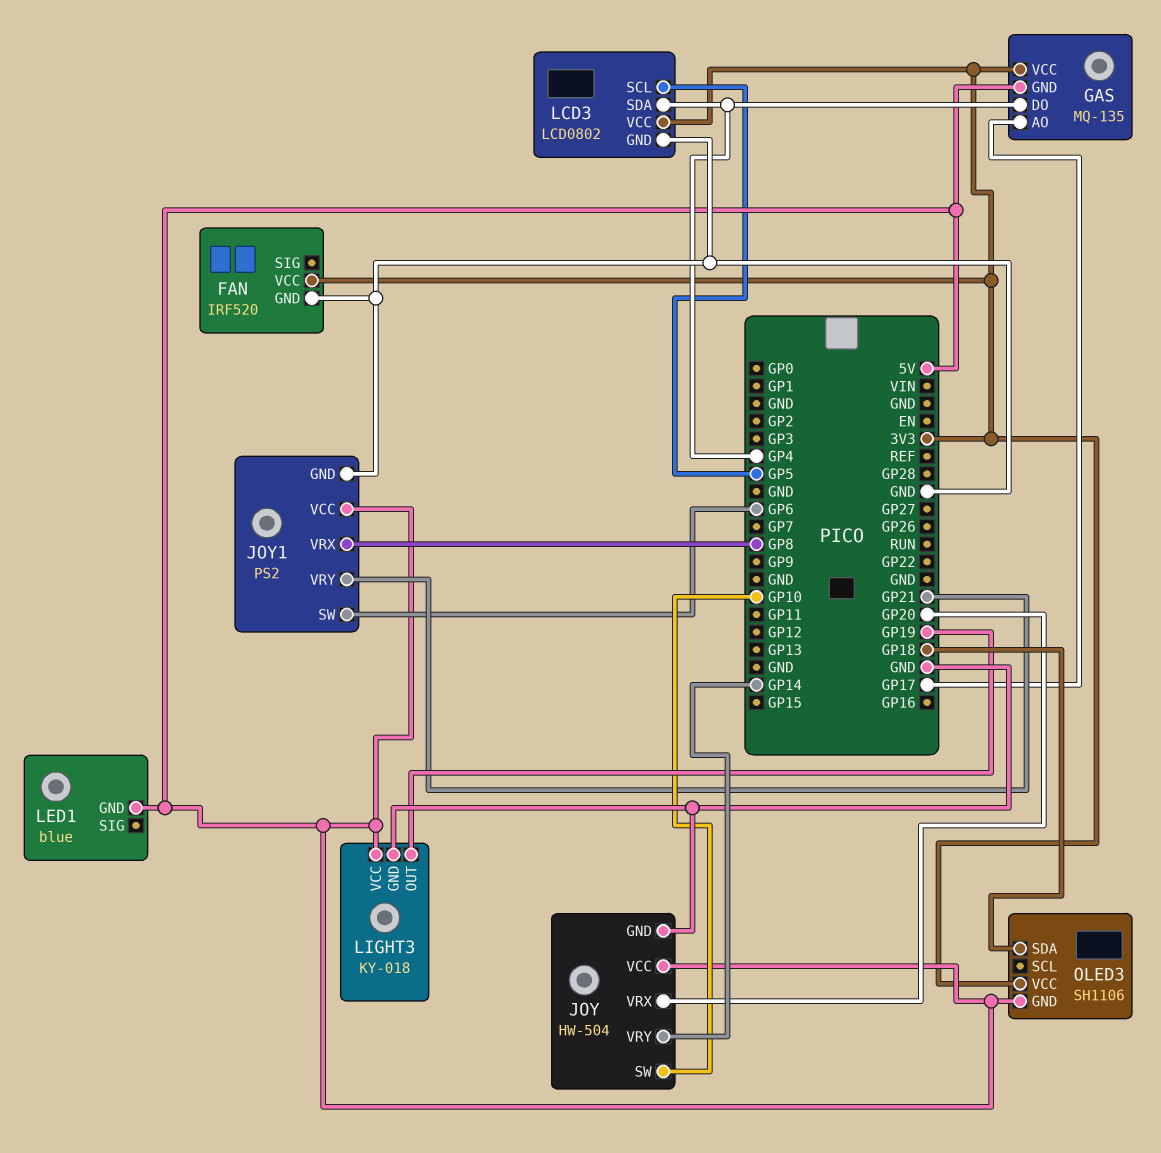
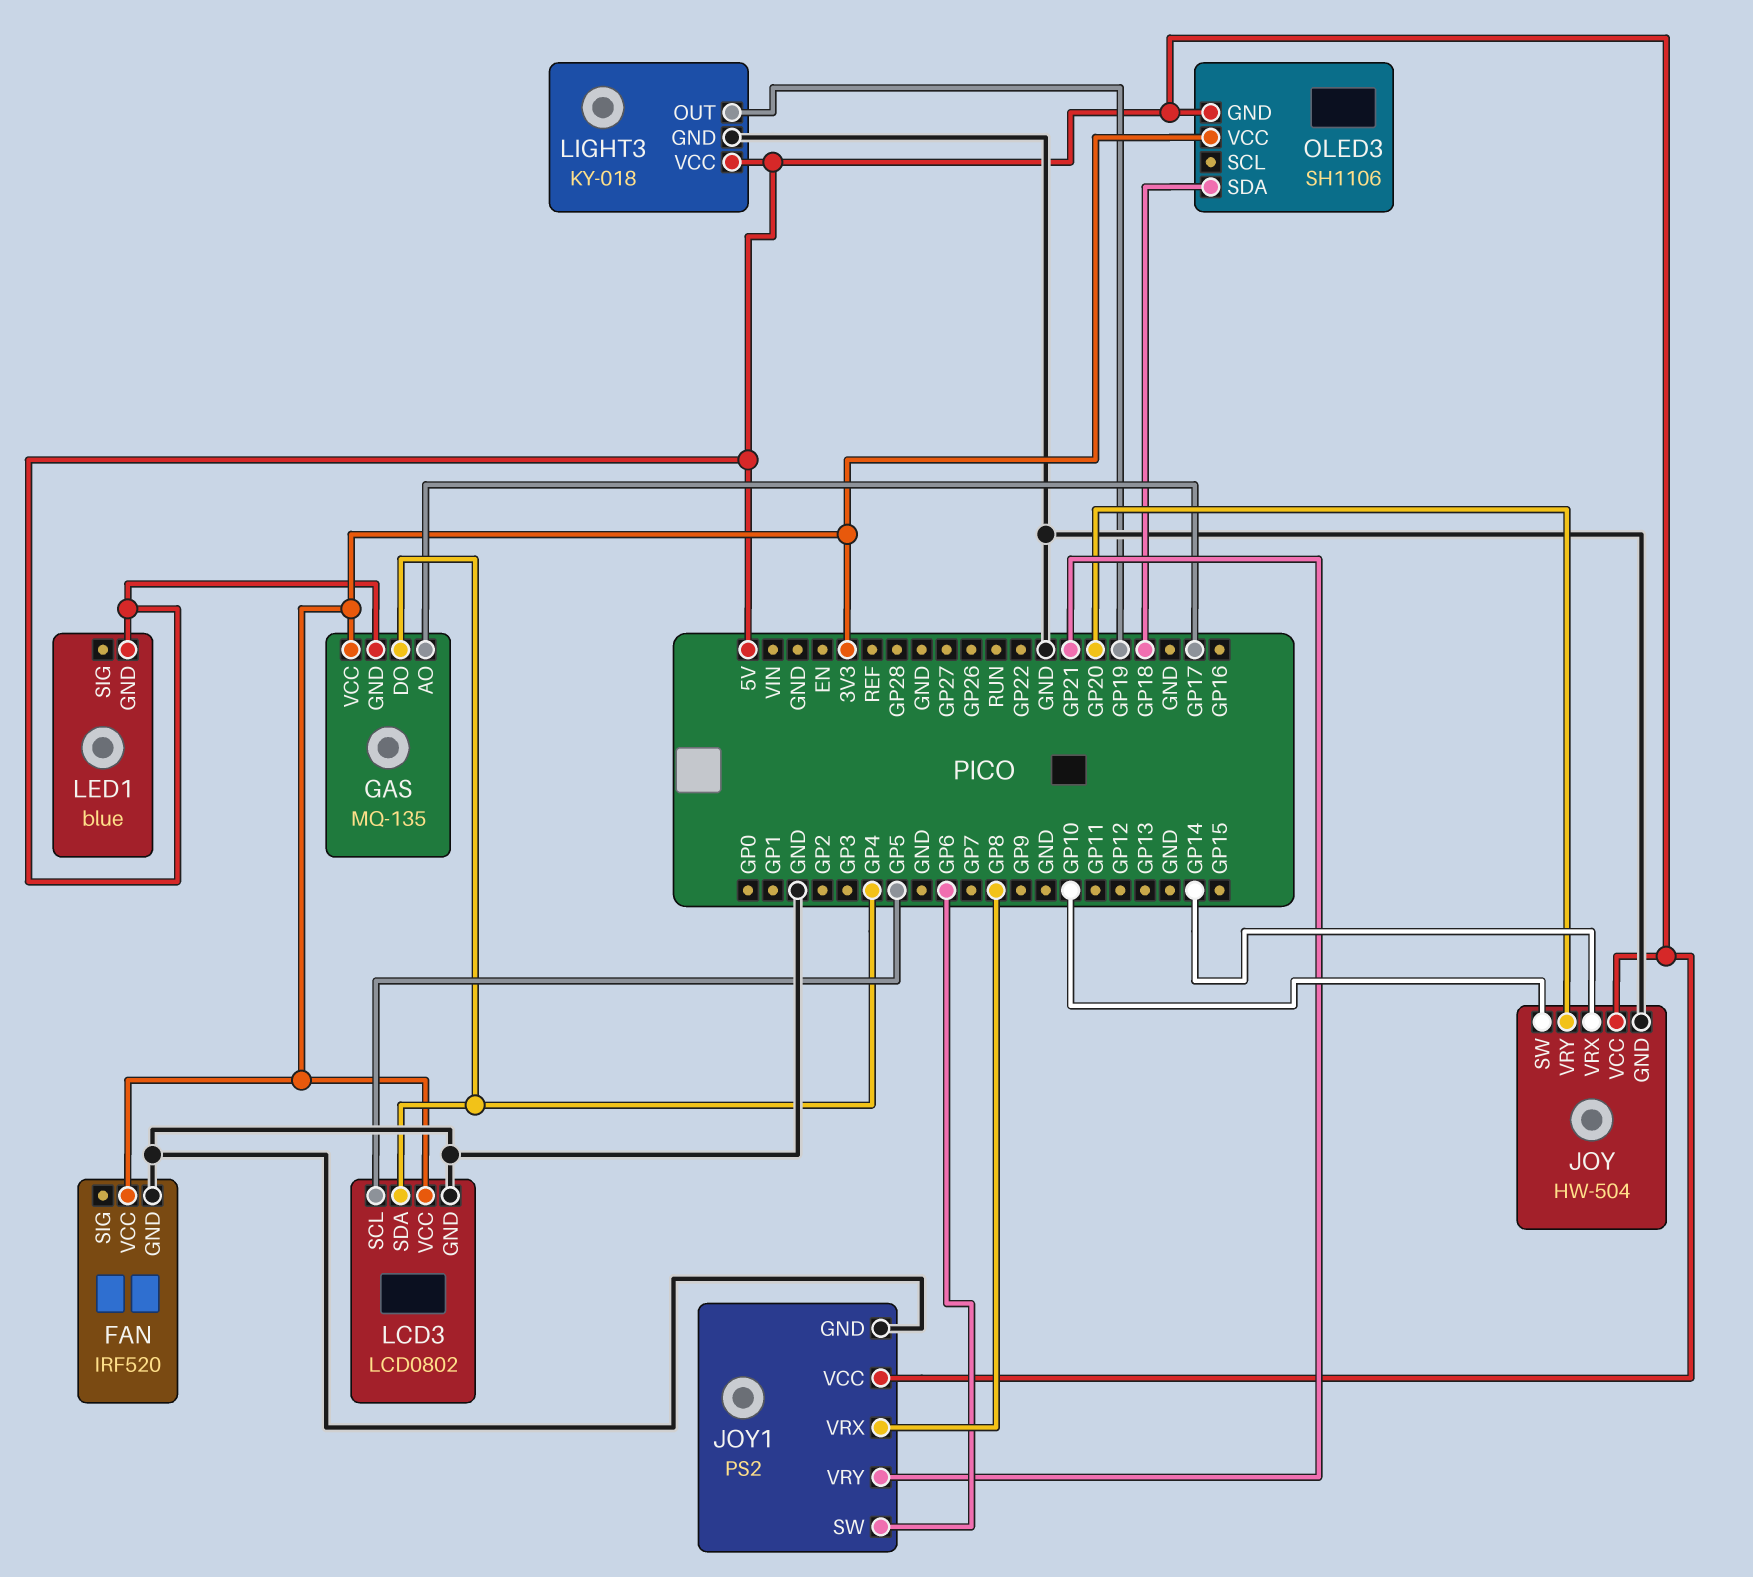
JOY pin VRX: GP20 -> GP14
JOY pin VRY: GP14 -> GP20

